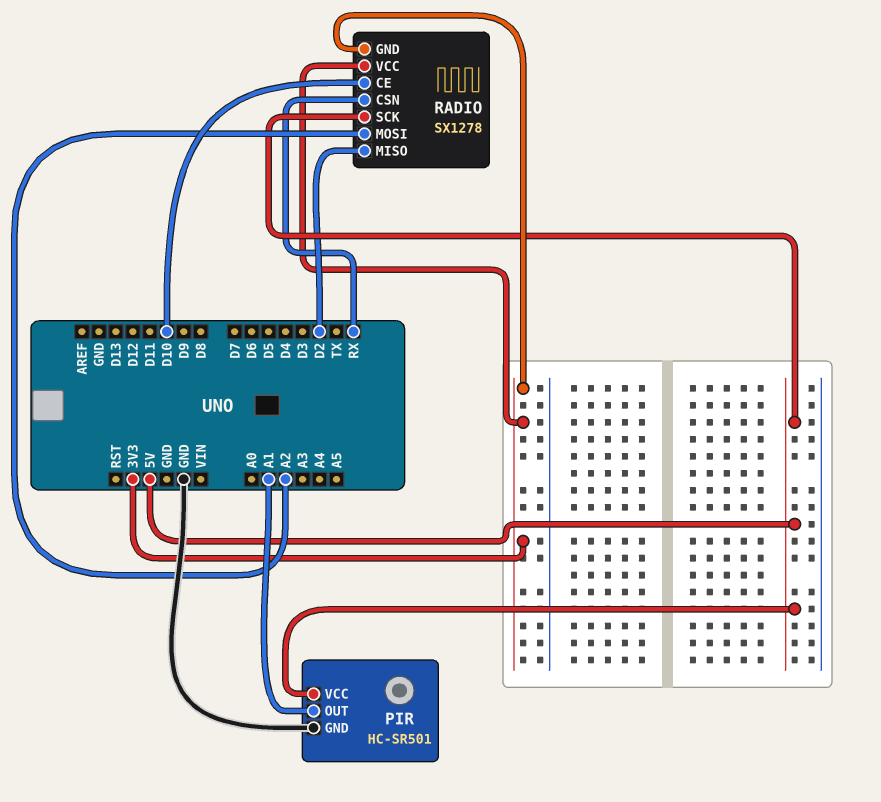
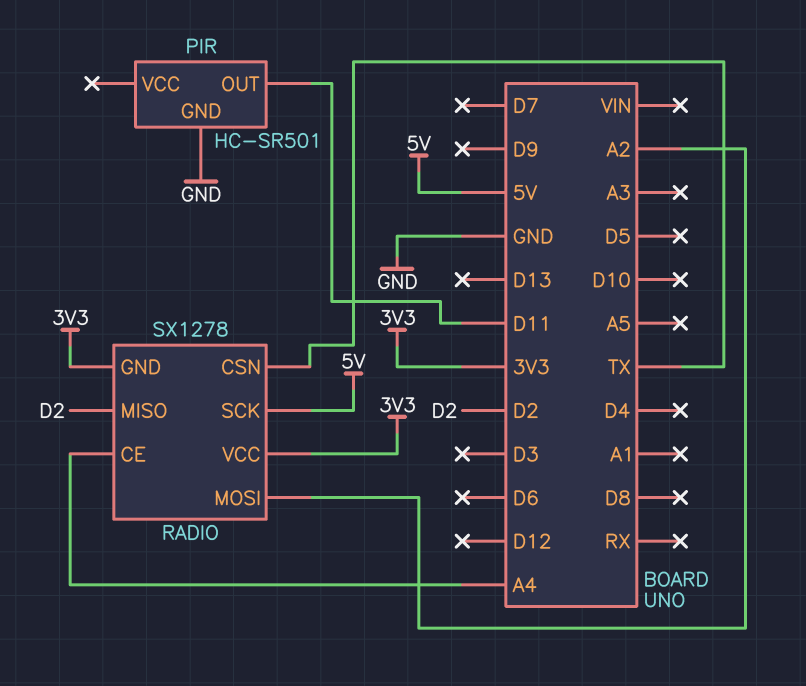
PIR pin OUT: A1 -> D11
PIR pin VCC: 5V -> none
RADIO pin CE: D10 -> A4
RADIO pin CSN: RX -> TX

